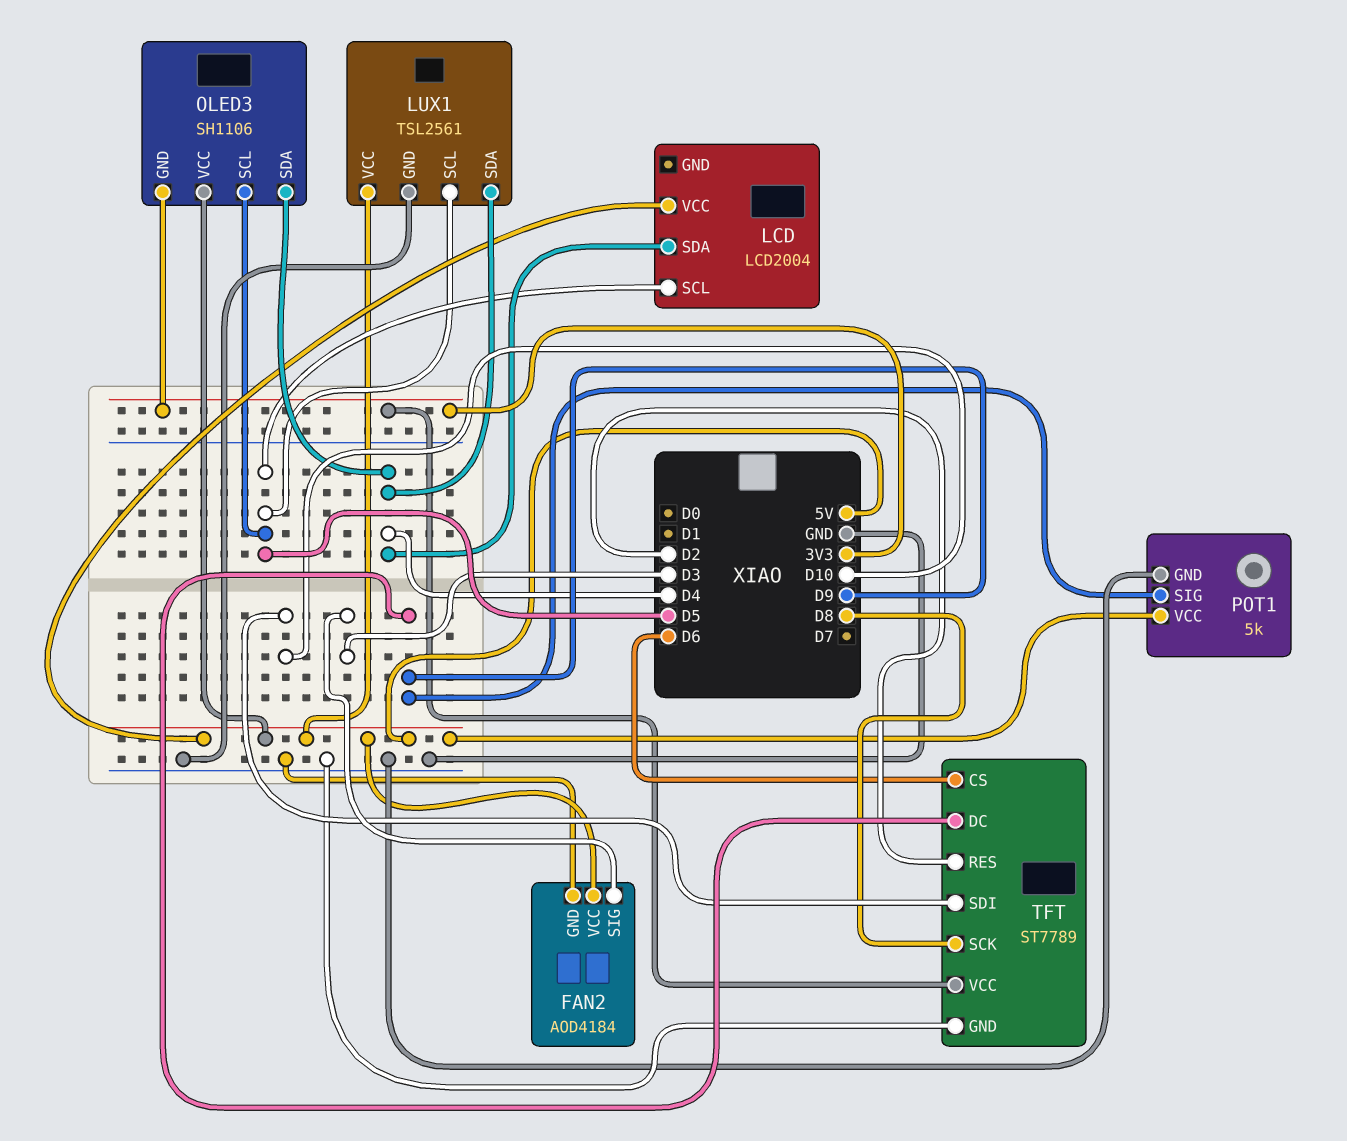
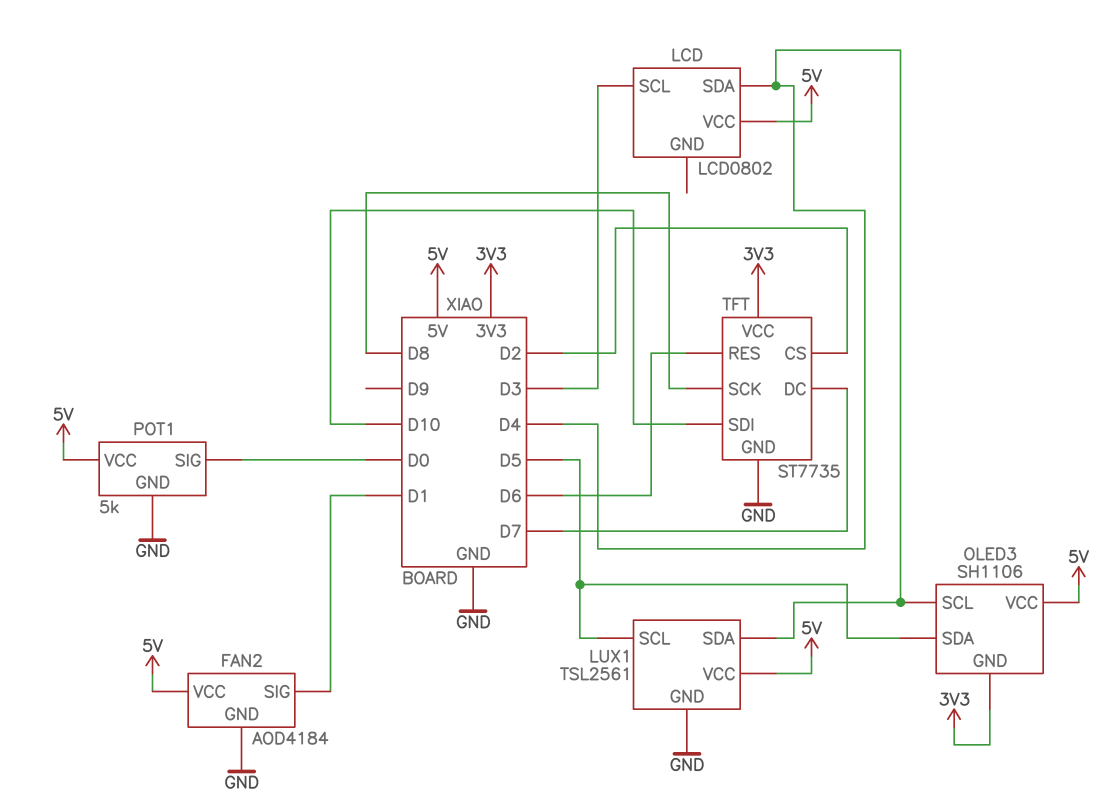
FAN2 pin SIG: D3 -> D1
LCD: LCD2004 -> LCD0802
LCD pin SCL: D5 -> D3
OLED3 pin SCL: D5 -> D4
OLED3 pin SDA: D4 -> D5
POT1 pin SIG: D9 -> D0
TFT: ST7789 -> ST7735
TFT pin CS: D6 -> D2
TFT pin DC: D9 -> D7
TFT pin RES: D2 -> D6

